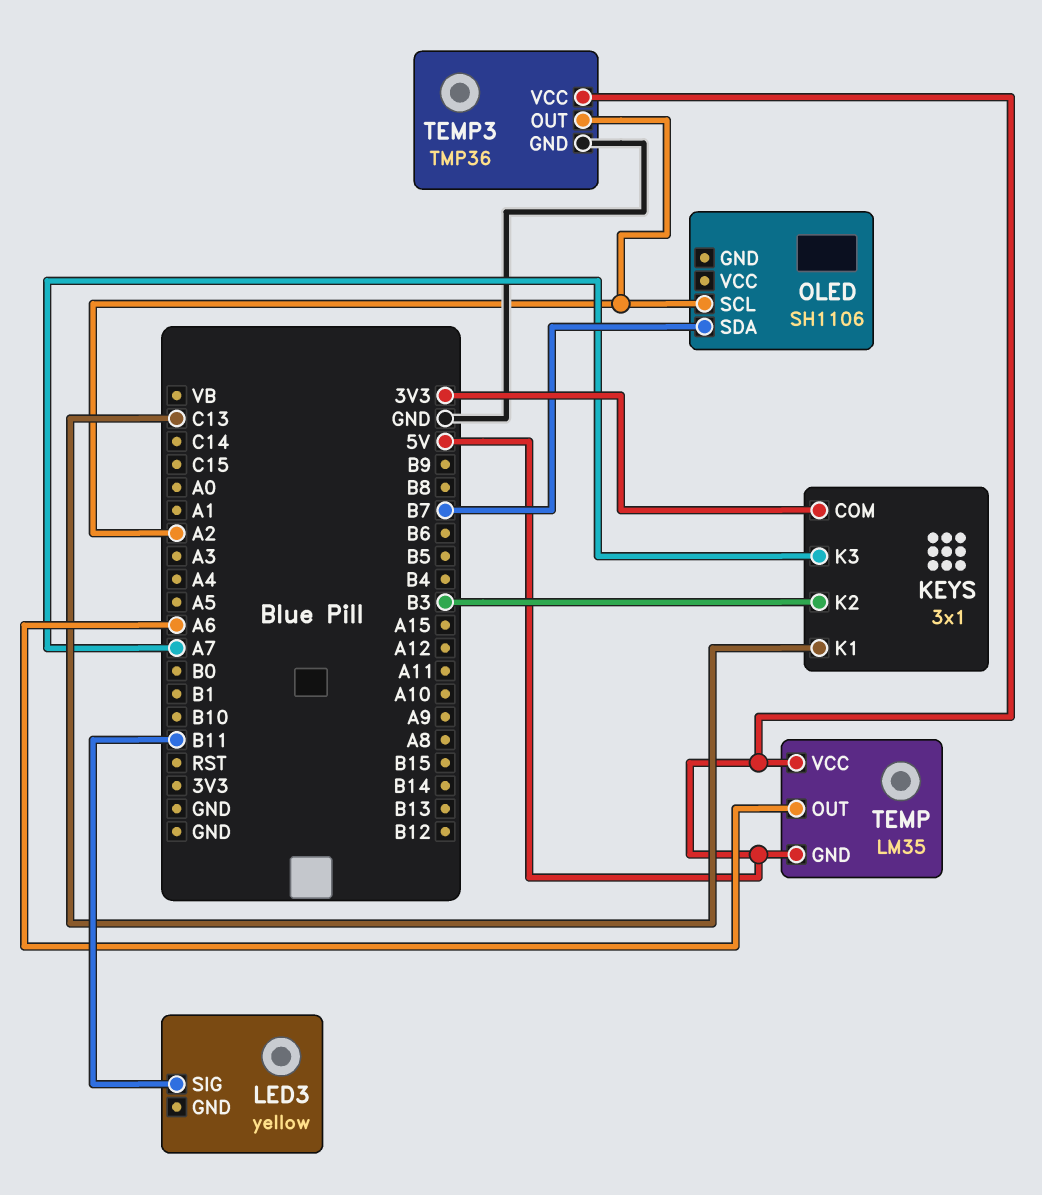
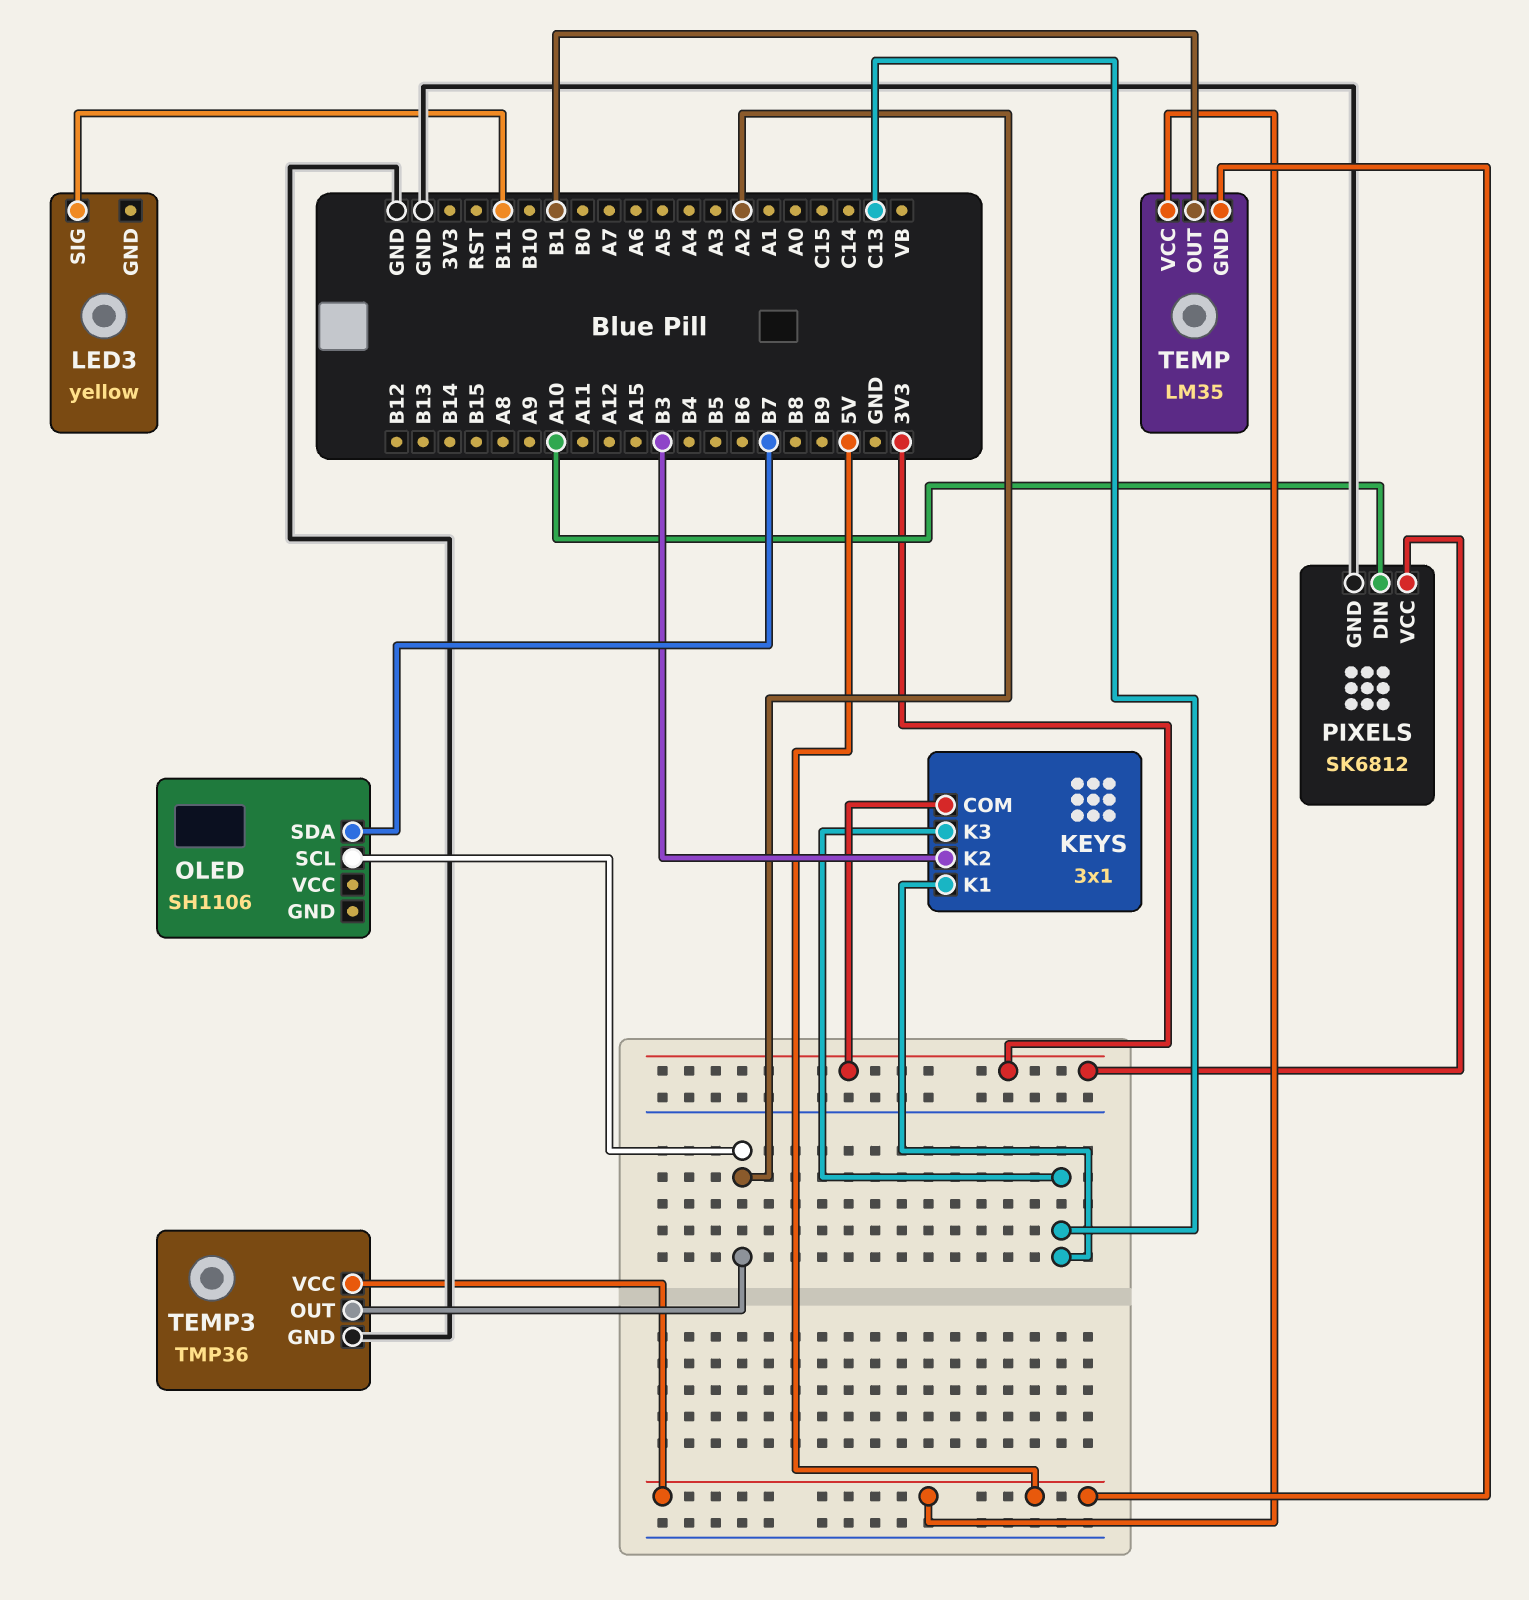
KEYS pin K3: A7 -> C13
PIXELS: none -> SK6812
PIXELS pin DIN: none -> A10
PIXELS pin GND: none -> GND
PIXELS pin VCC: none -> 3V3
TEMP pin OUT: A6 -> B1

